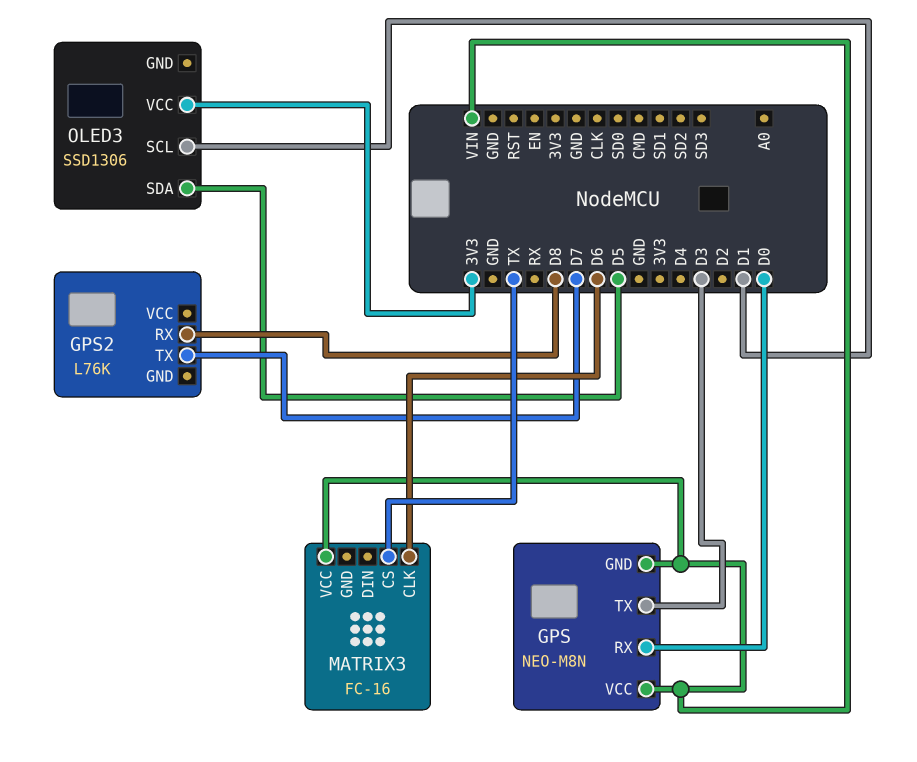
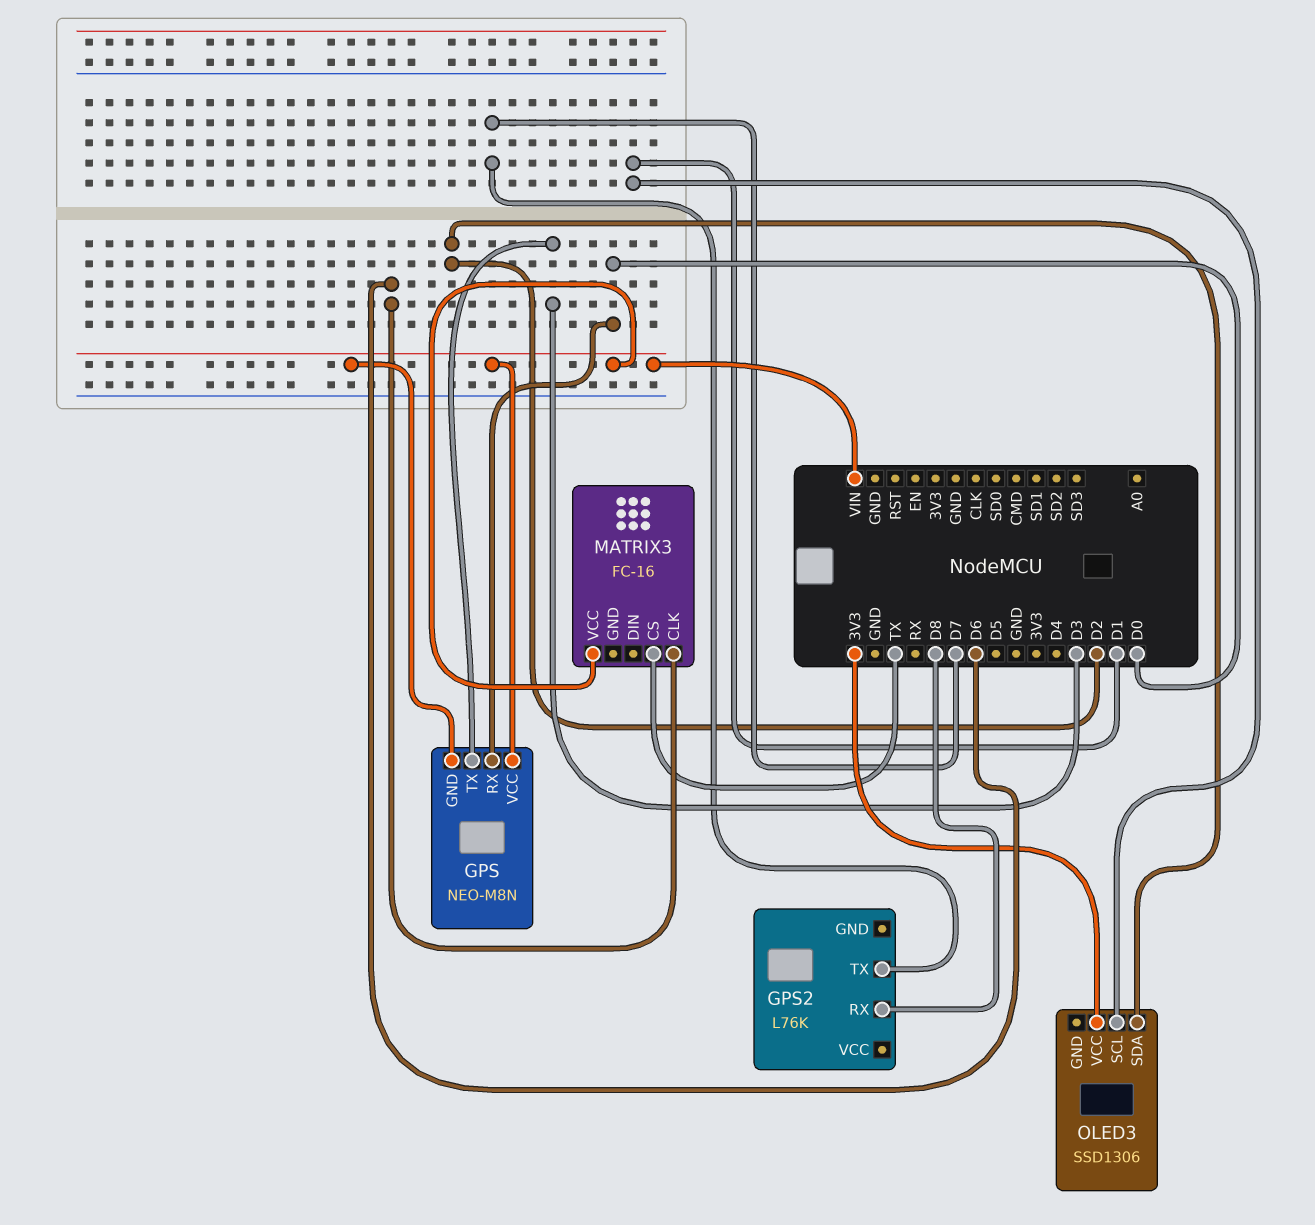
OLED3 pin SDA: D5 -> D2

